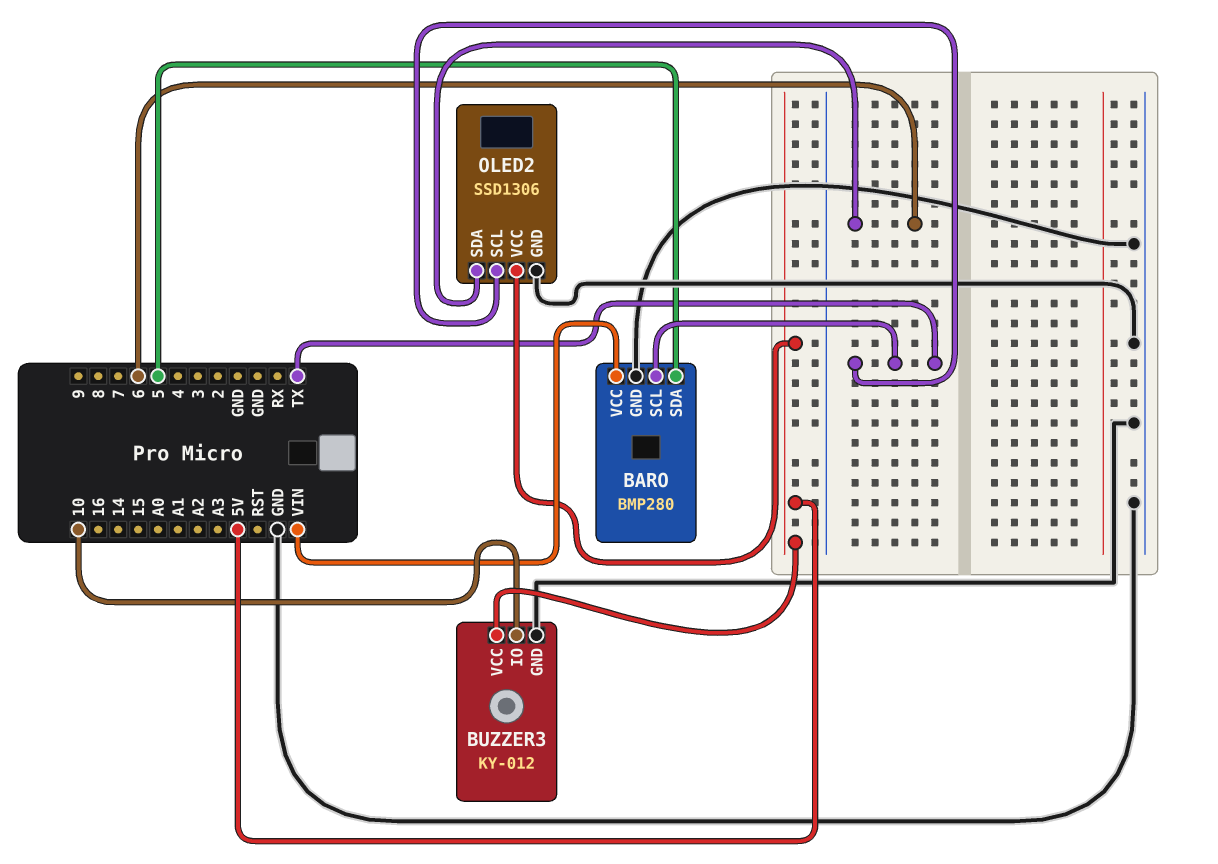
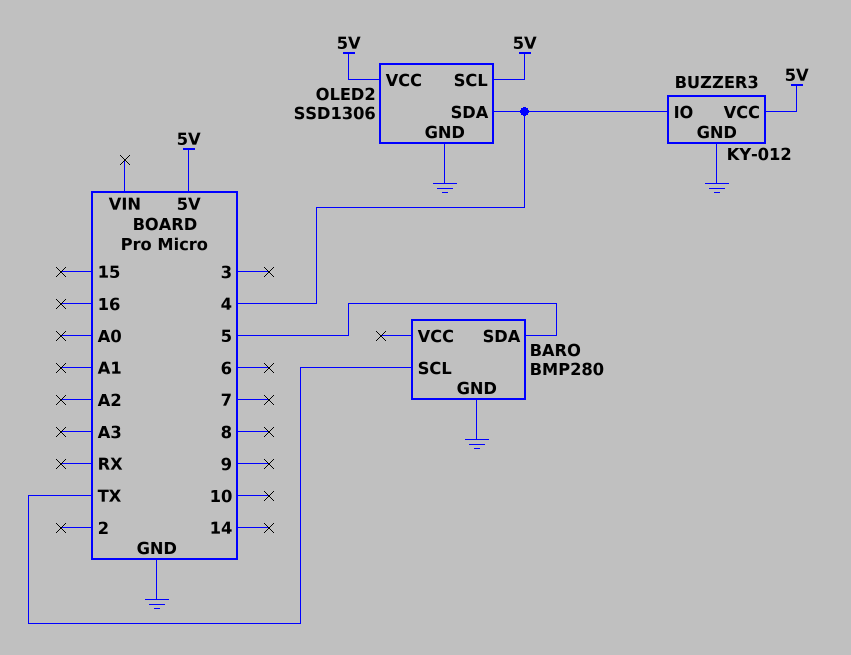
BARO pin VCC: VIN -> none
BUZZER3 pin IO: 10 -> 4
OLED2 pin SCL: TX -> 5V
OLED2 pin SDA: 6 -> 4

